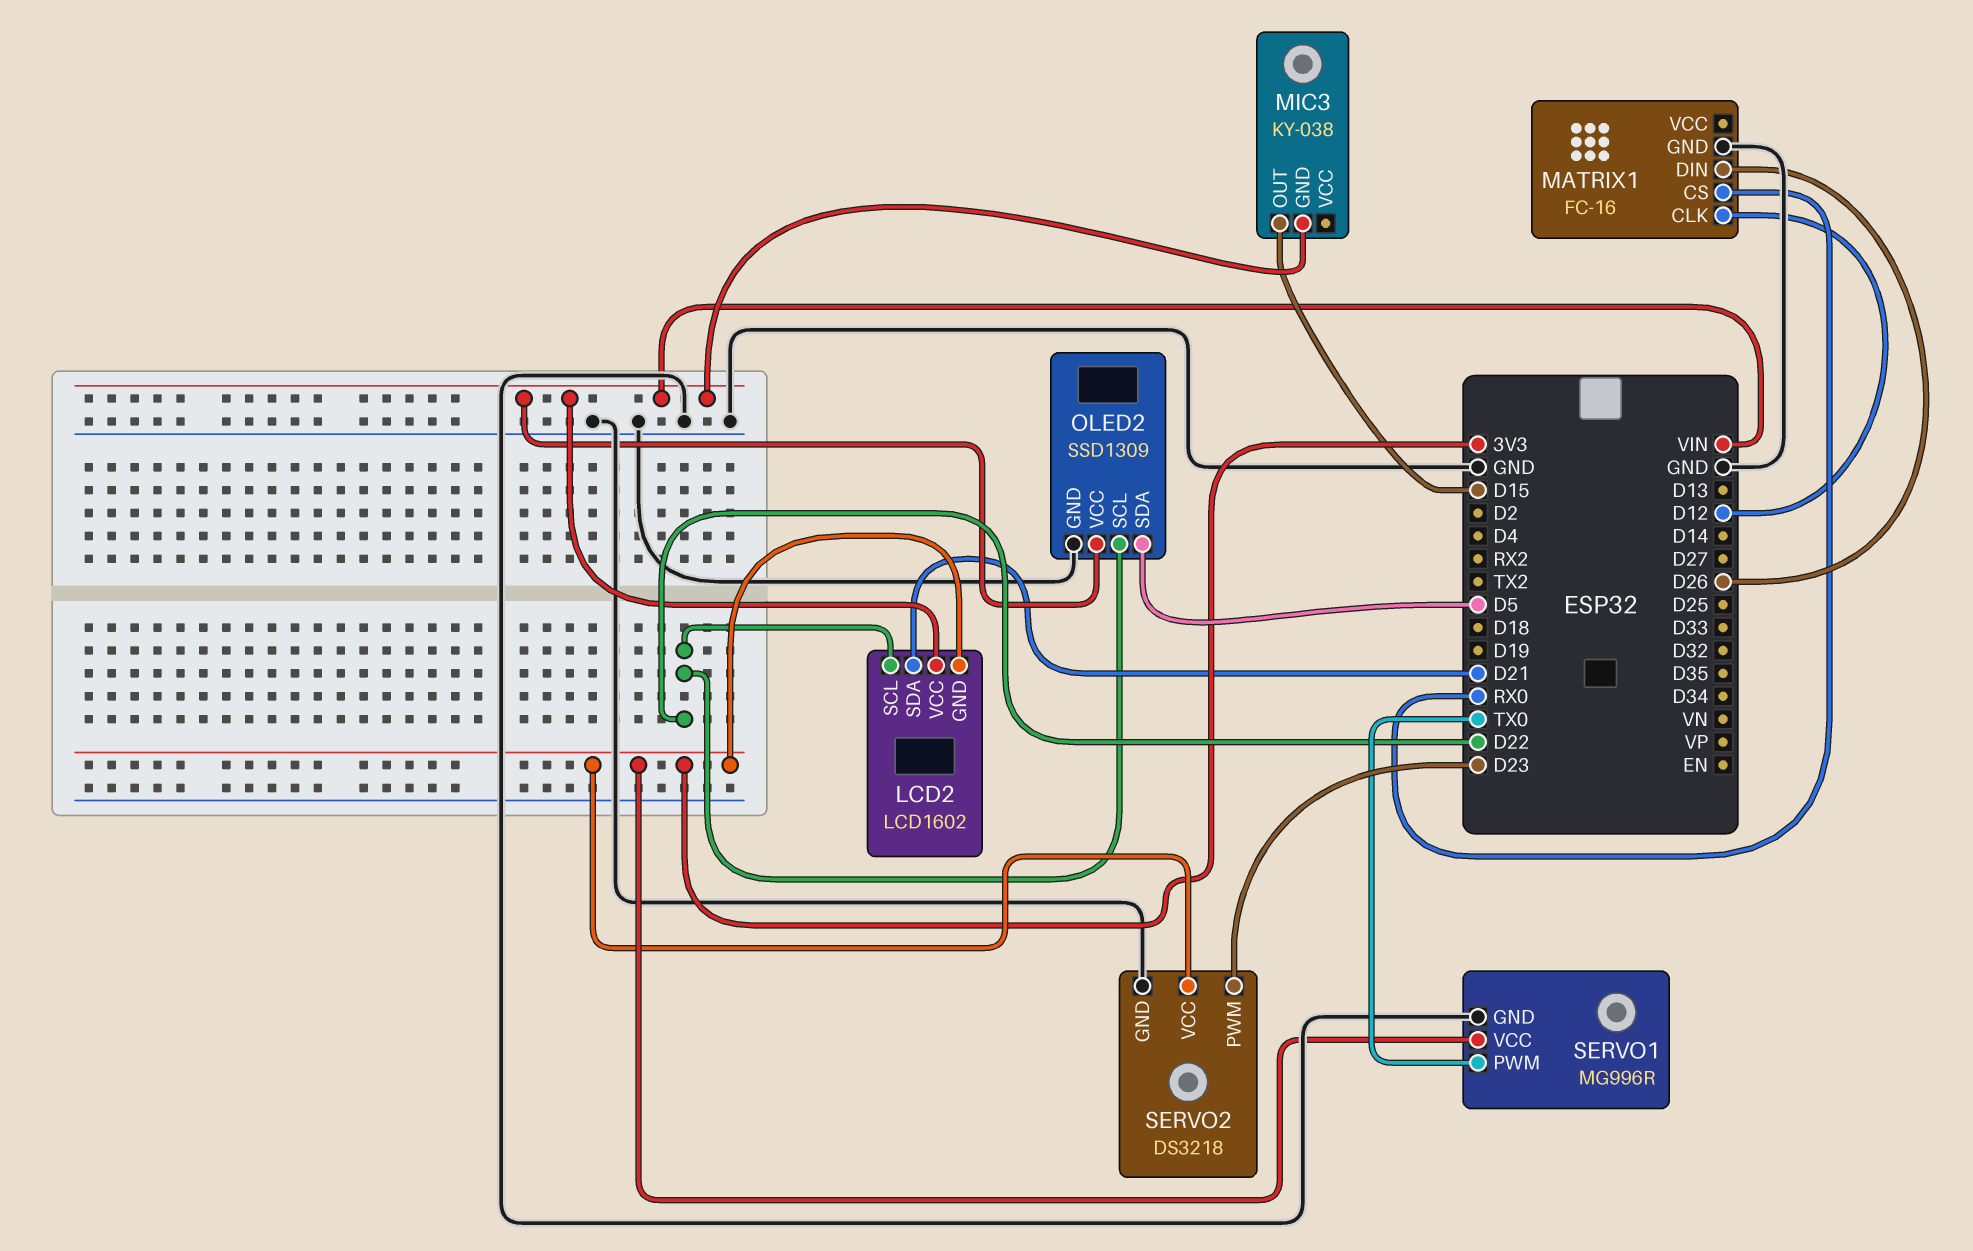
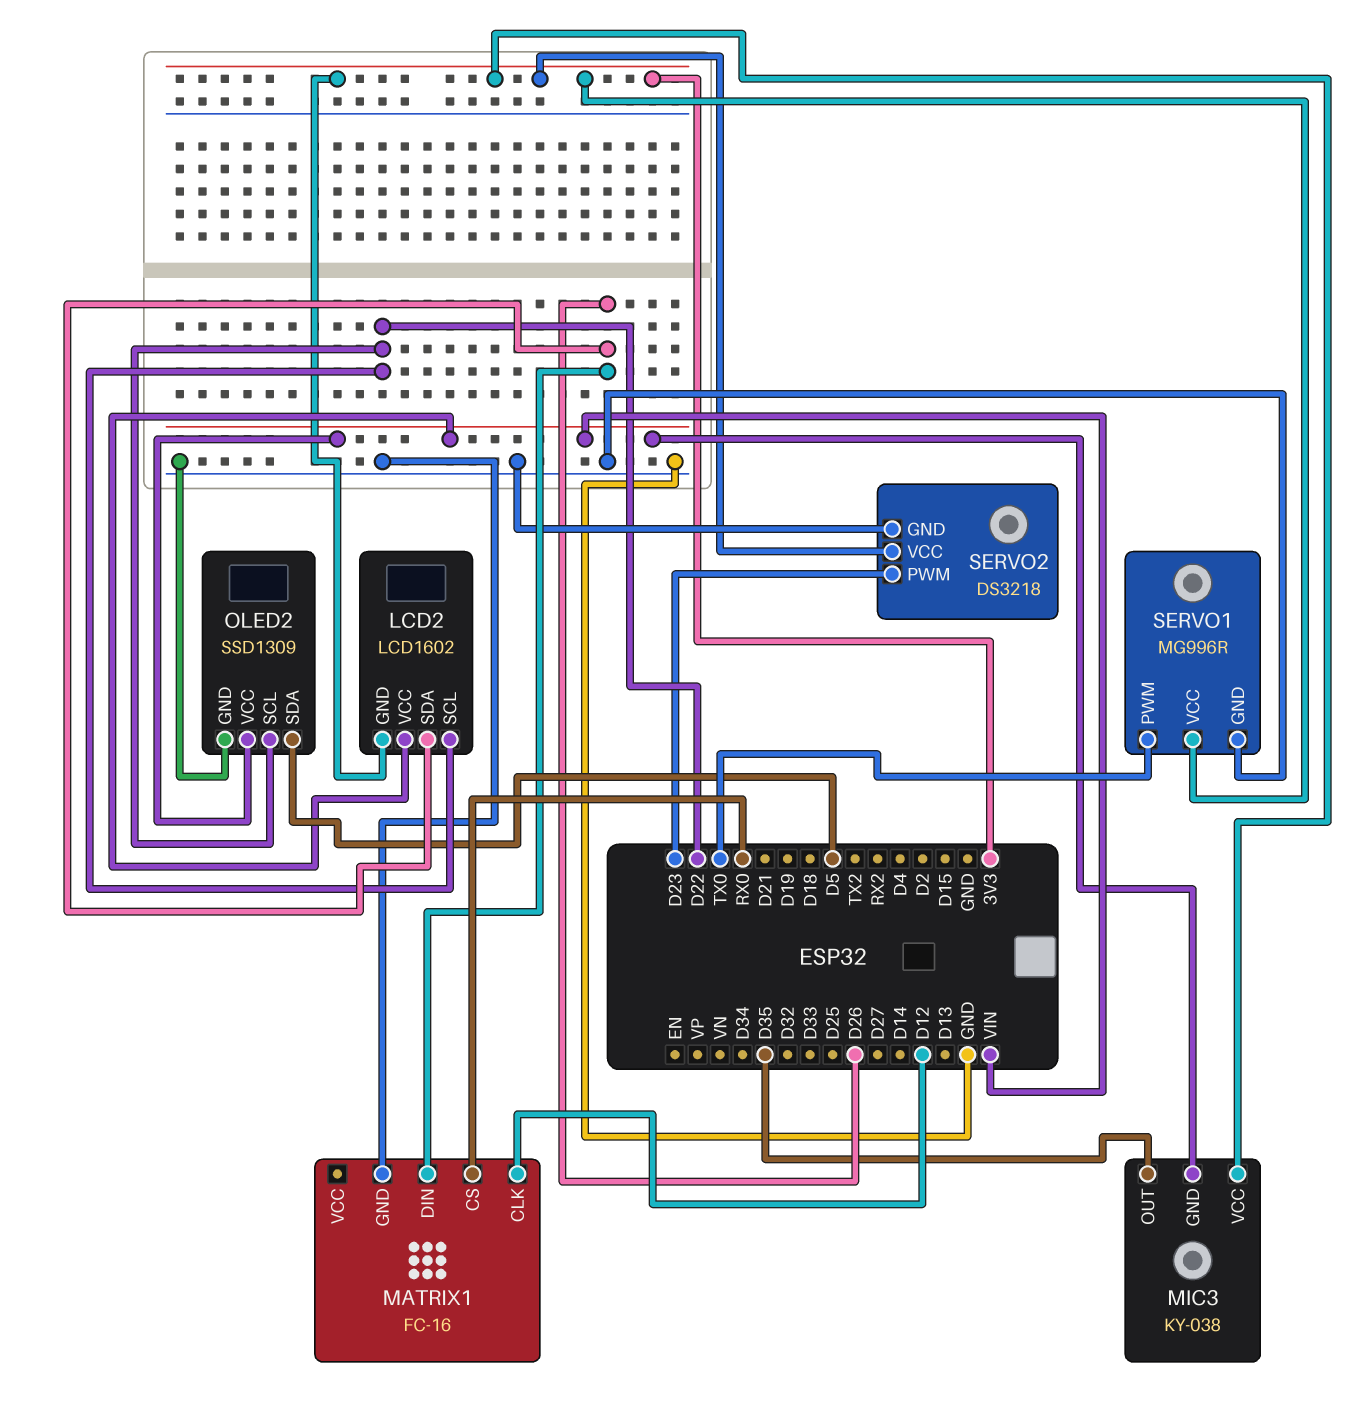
LCD2 pin SDA: D21 -> D26
MIC3 pin OUT: D15 -> D35
MIC3 pin VCC: none -> 3V3

